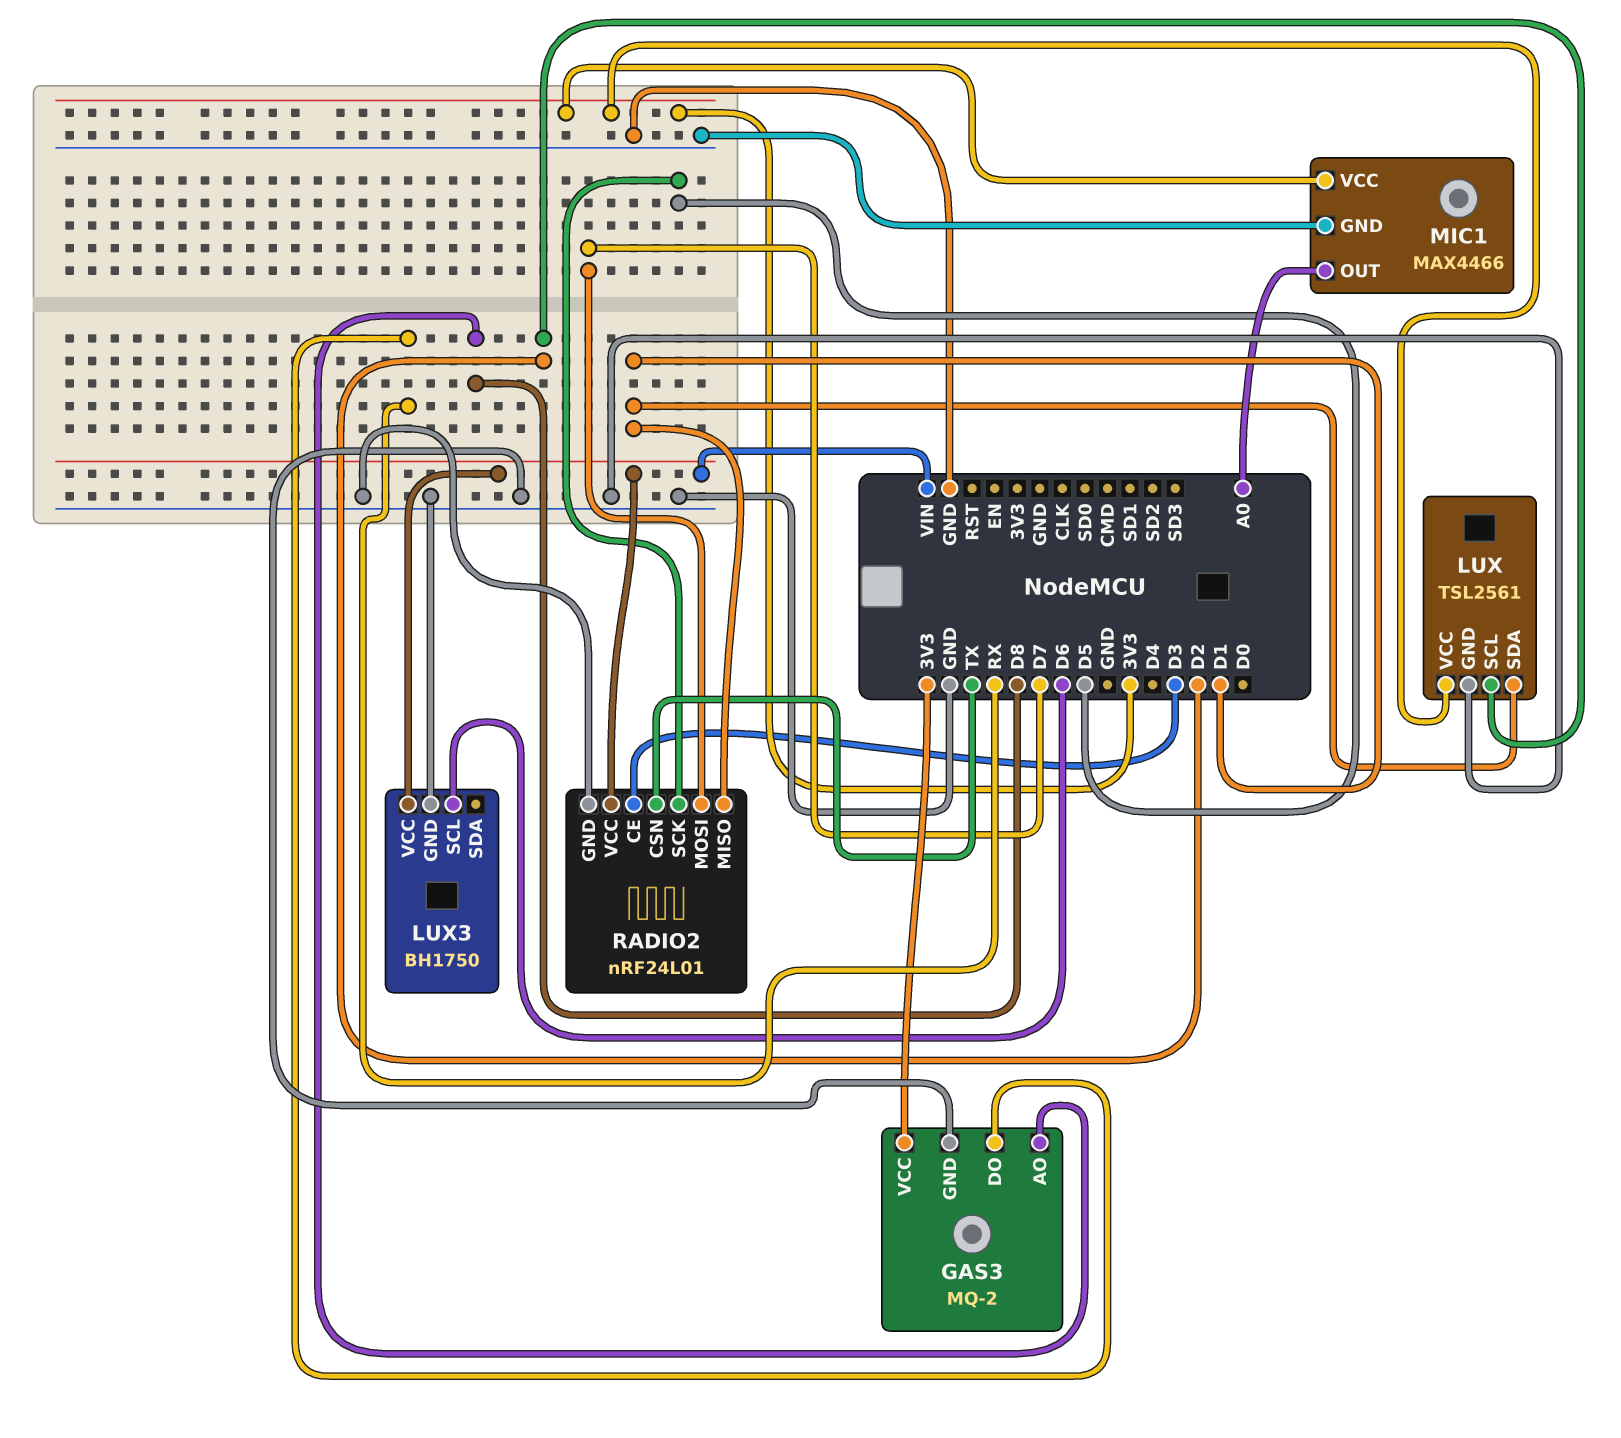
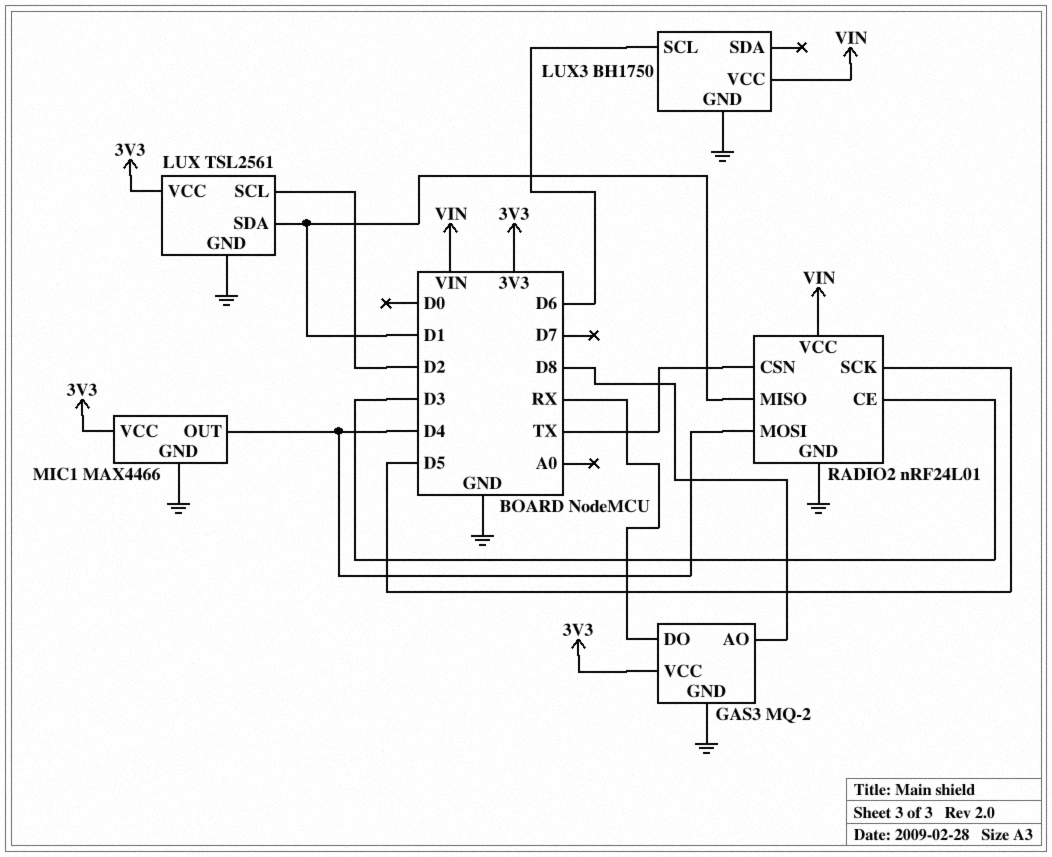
MIC1 pin OUT: A0 -> D4
RADIO2 pin MOSI: D7 -> D4

